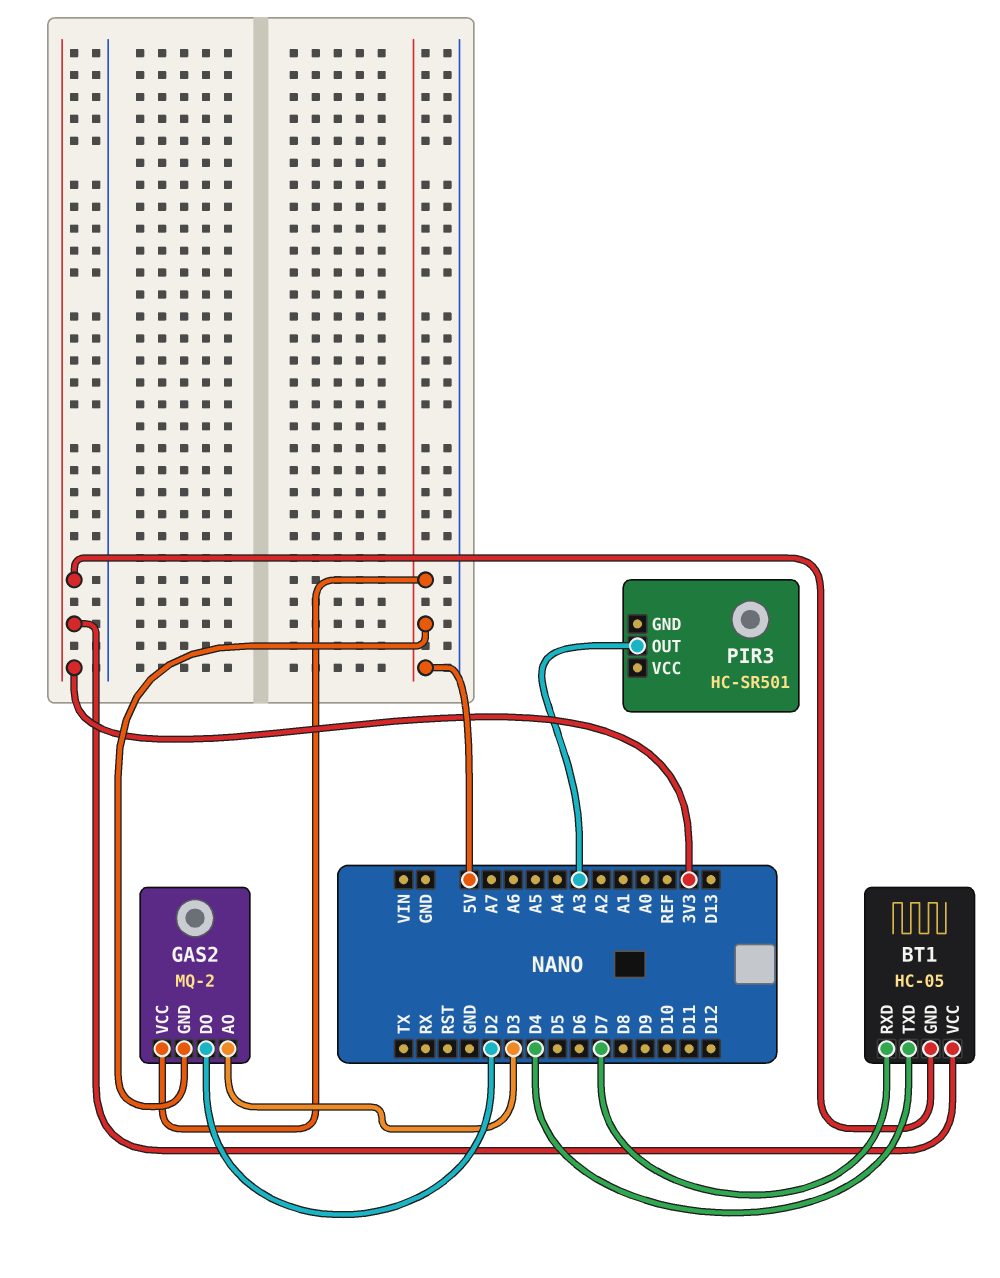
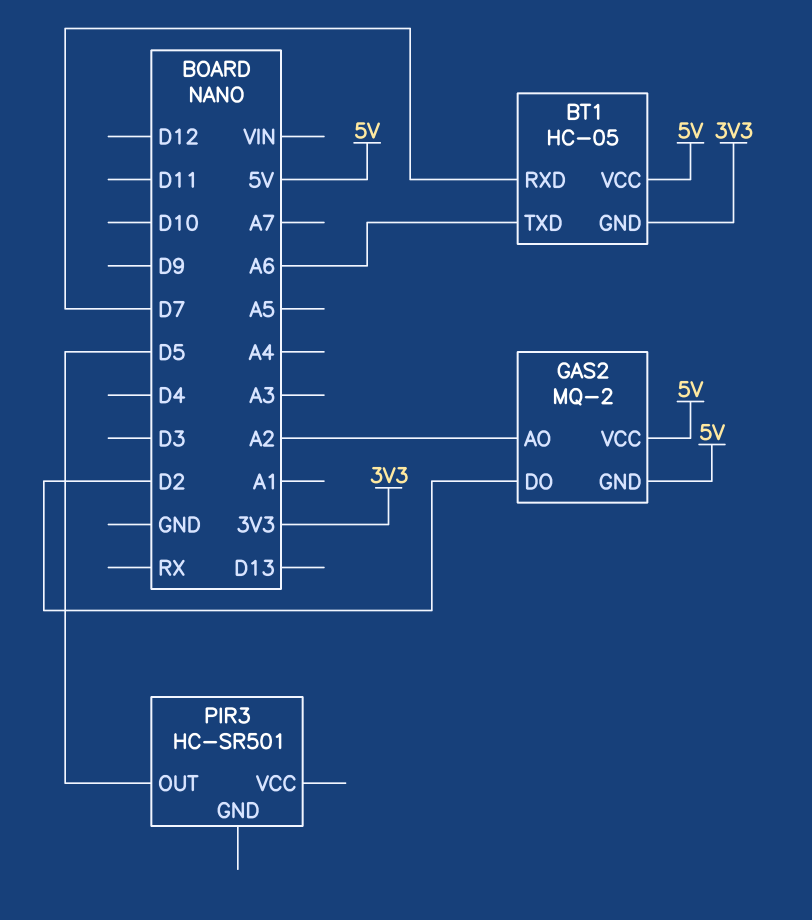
BT1 pin TXD: D4 -> A6
BT1 pin VCC: 3V3 -> 5V
GAS2 pin AO: D3 -> A2
PIR3 pin OUT: A3 -> D5

